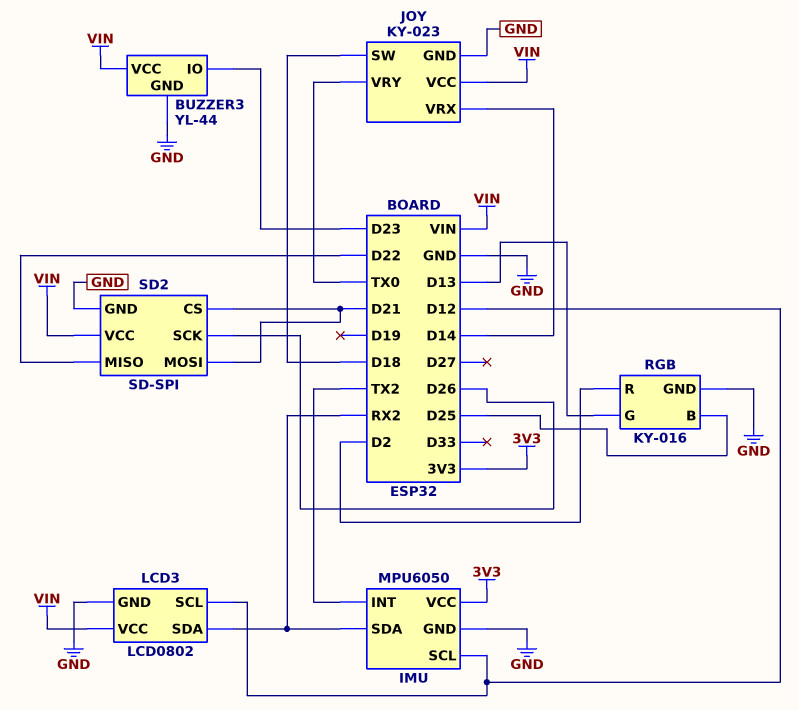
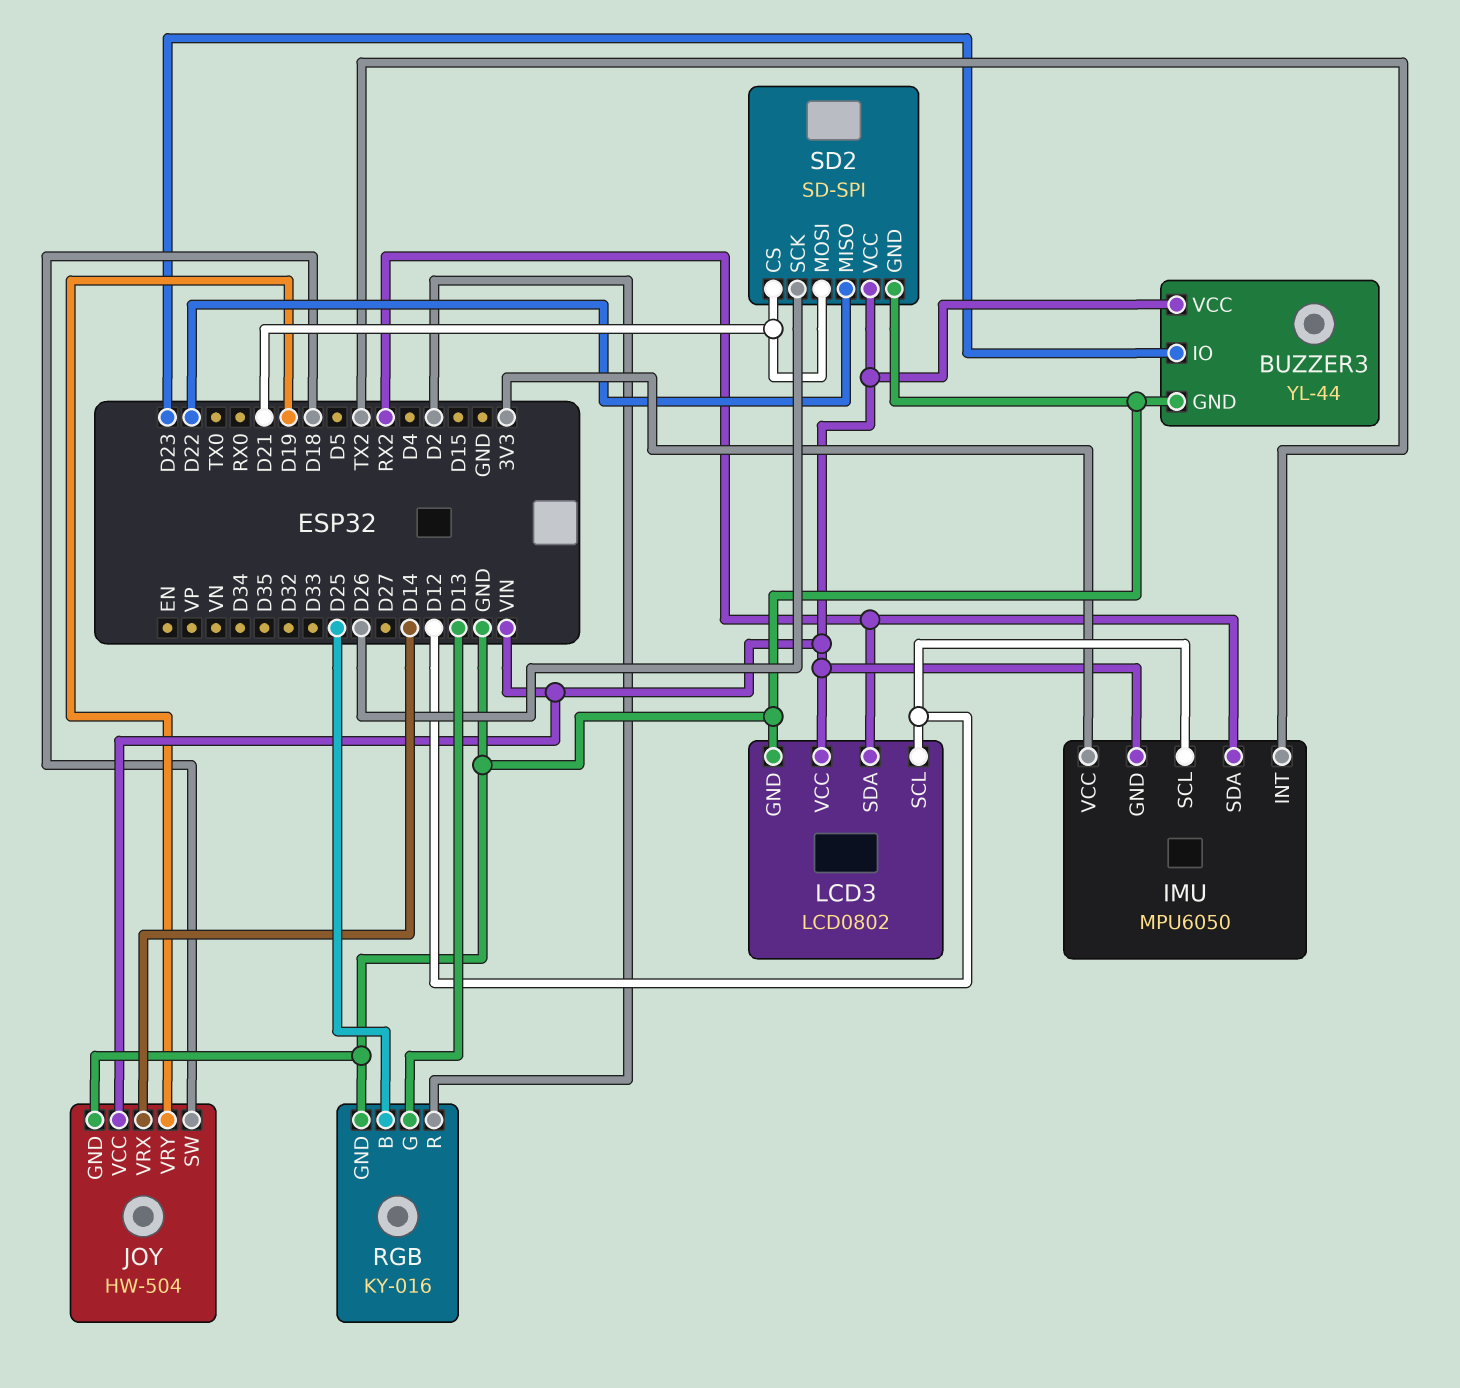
IMU pin GND: GND -> VIN
JOY: KY-023 -> HW-504
JOY pin VRY: TX0 -> D19

